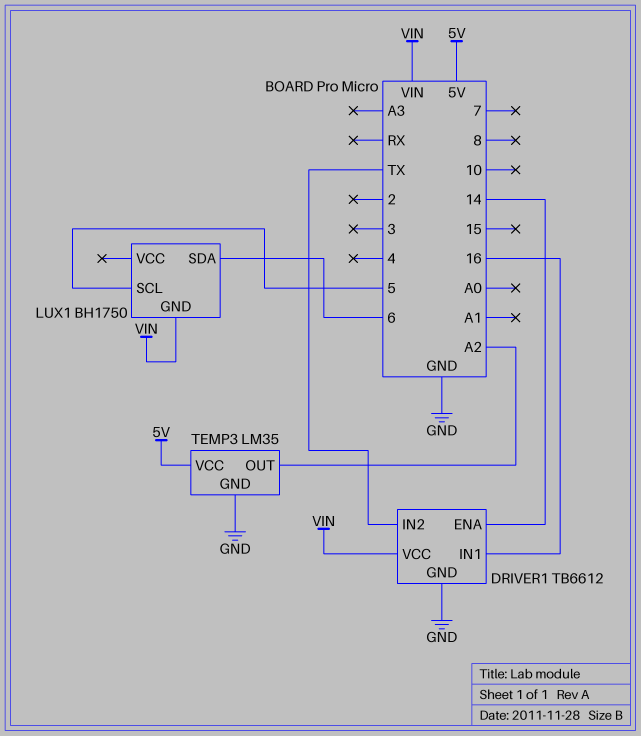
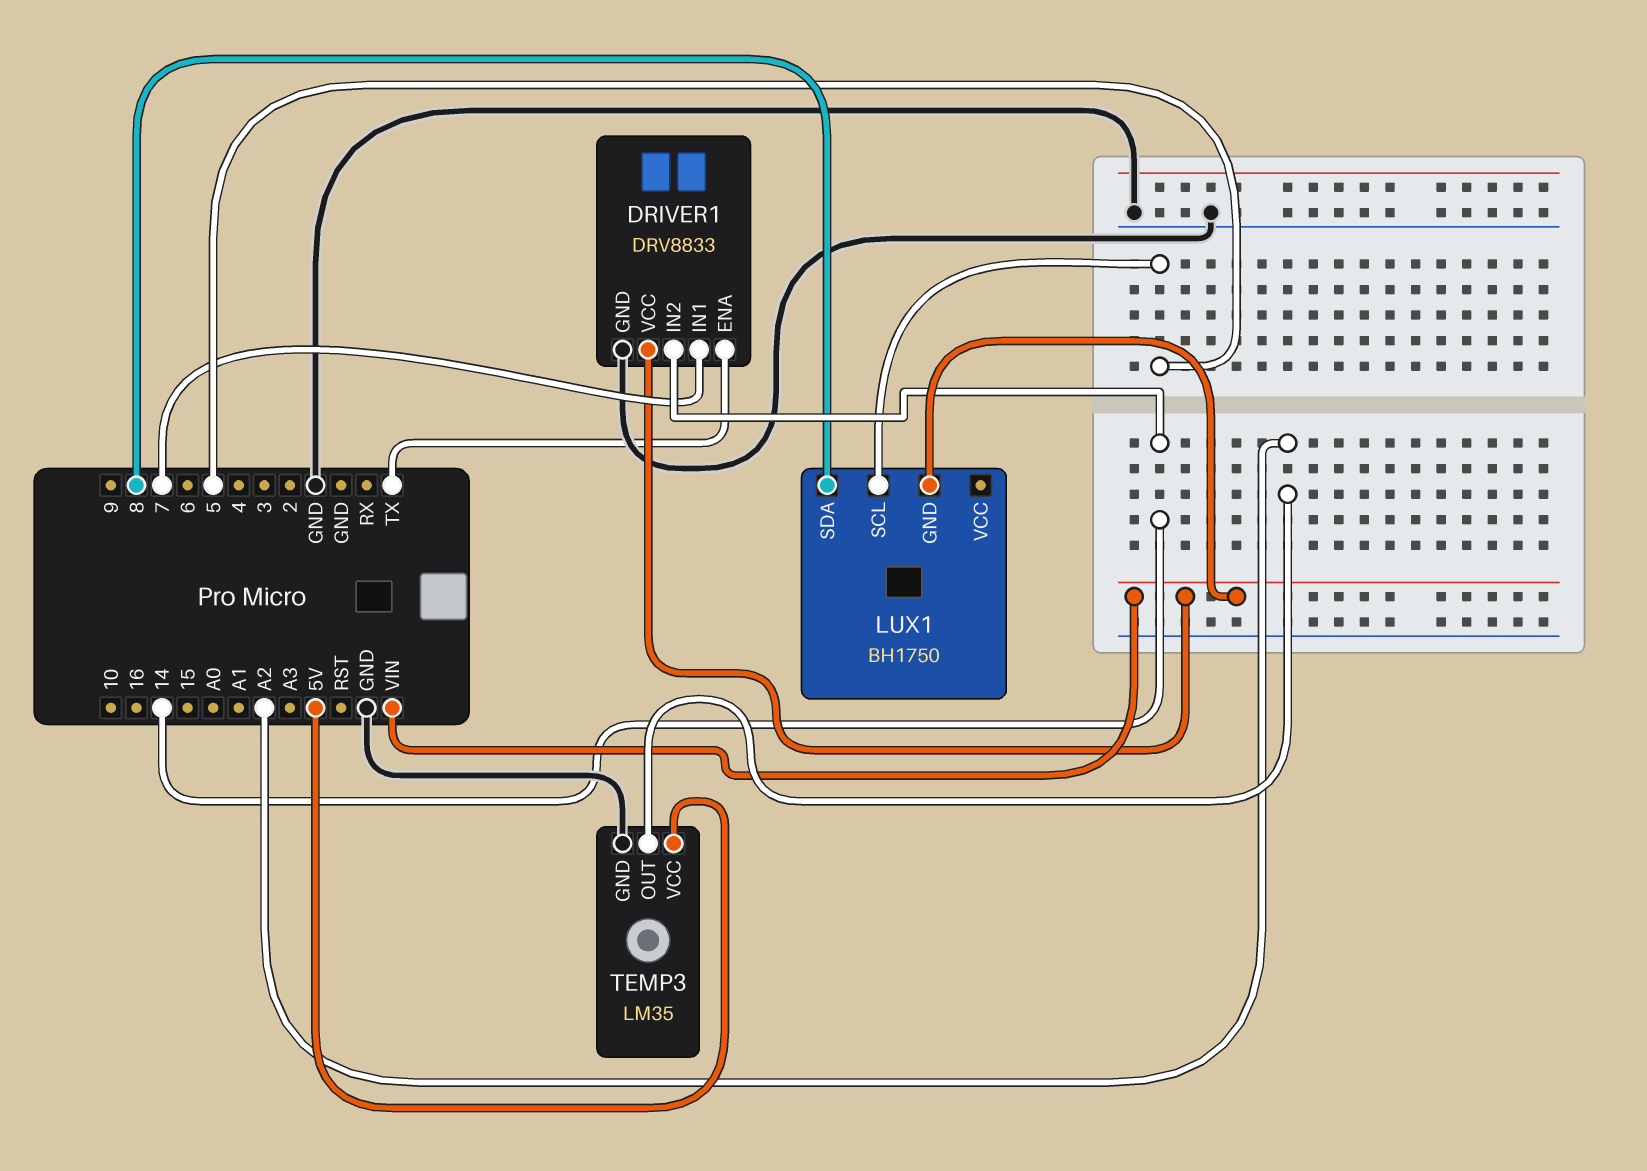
DRIVER1: TB6612 -> DRV8833
DRIVER1 pin ENA: 14 -> TX
DRIVER1 pin IN1: 16 -> 7
DRIVER1 pin IN2: TX -> 14
LUX1 pin SDA: 6 -> 8

